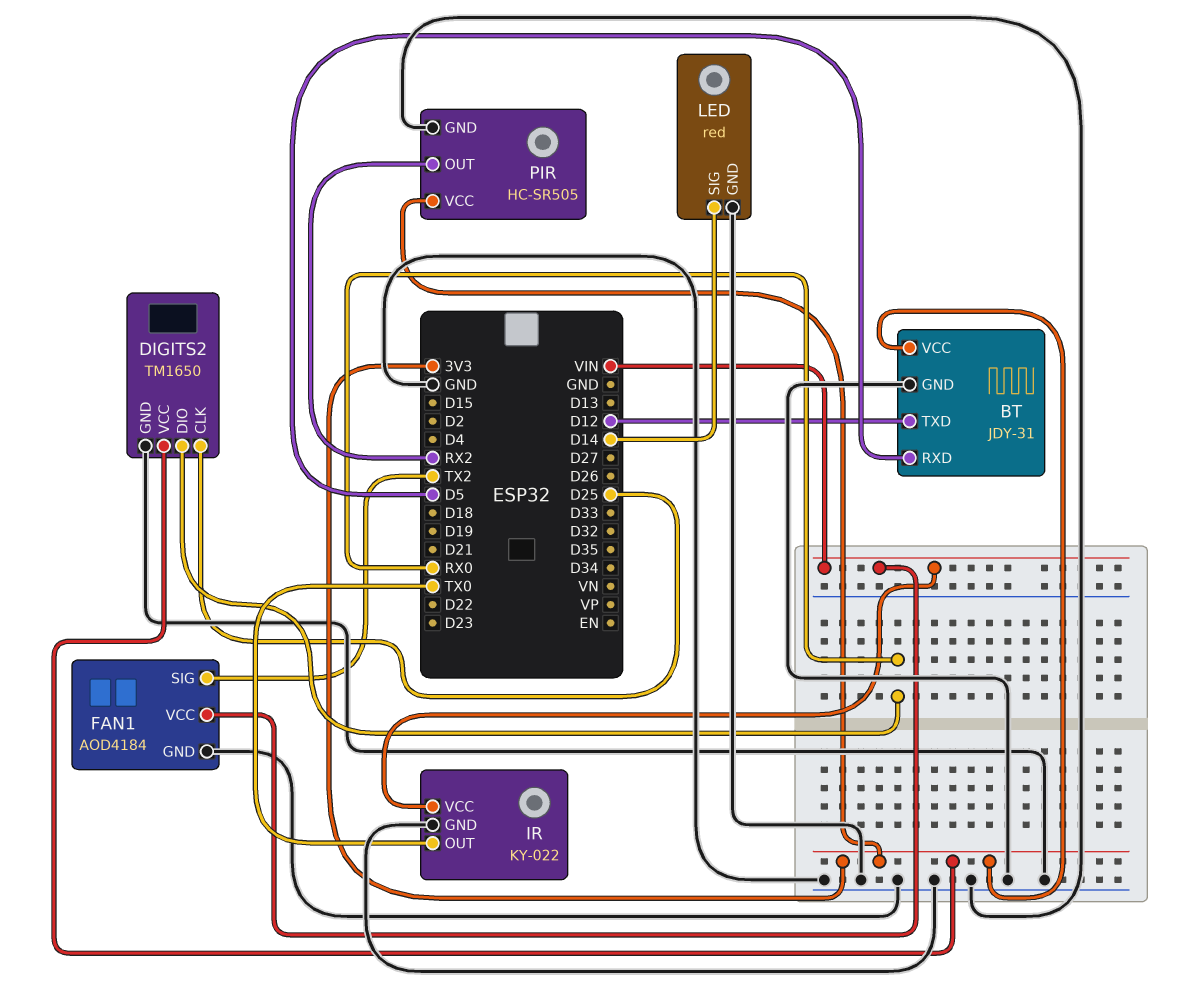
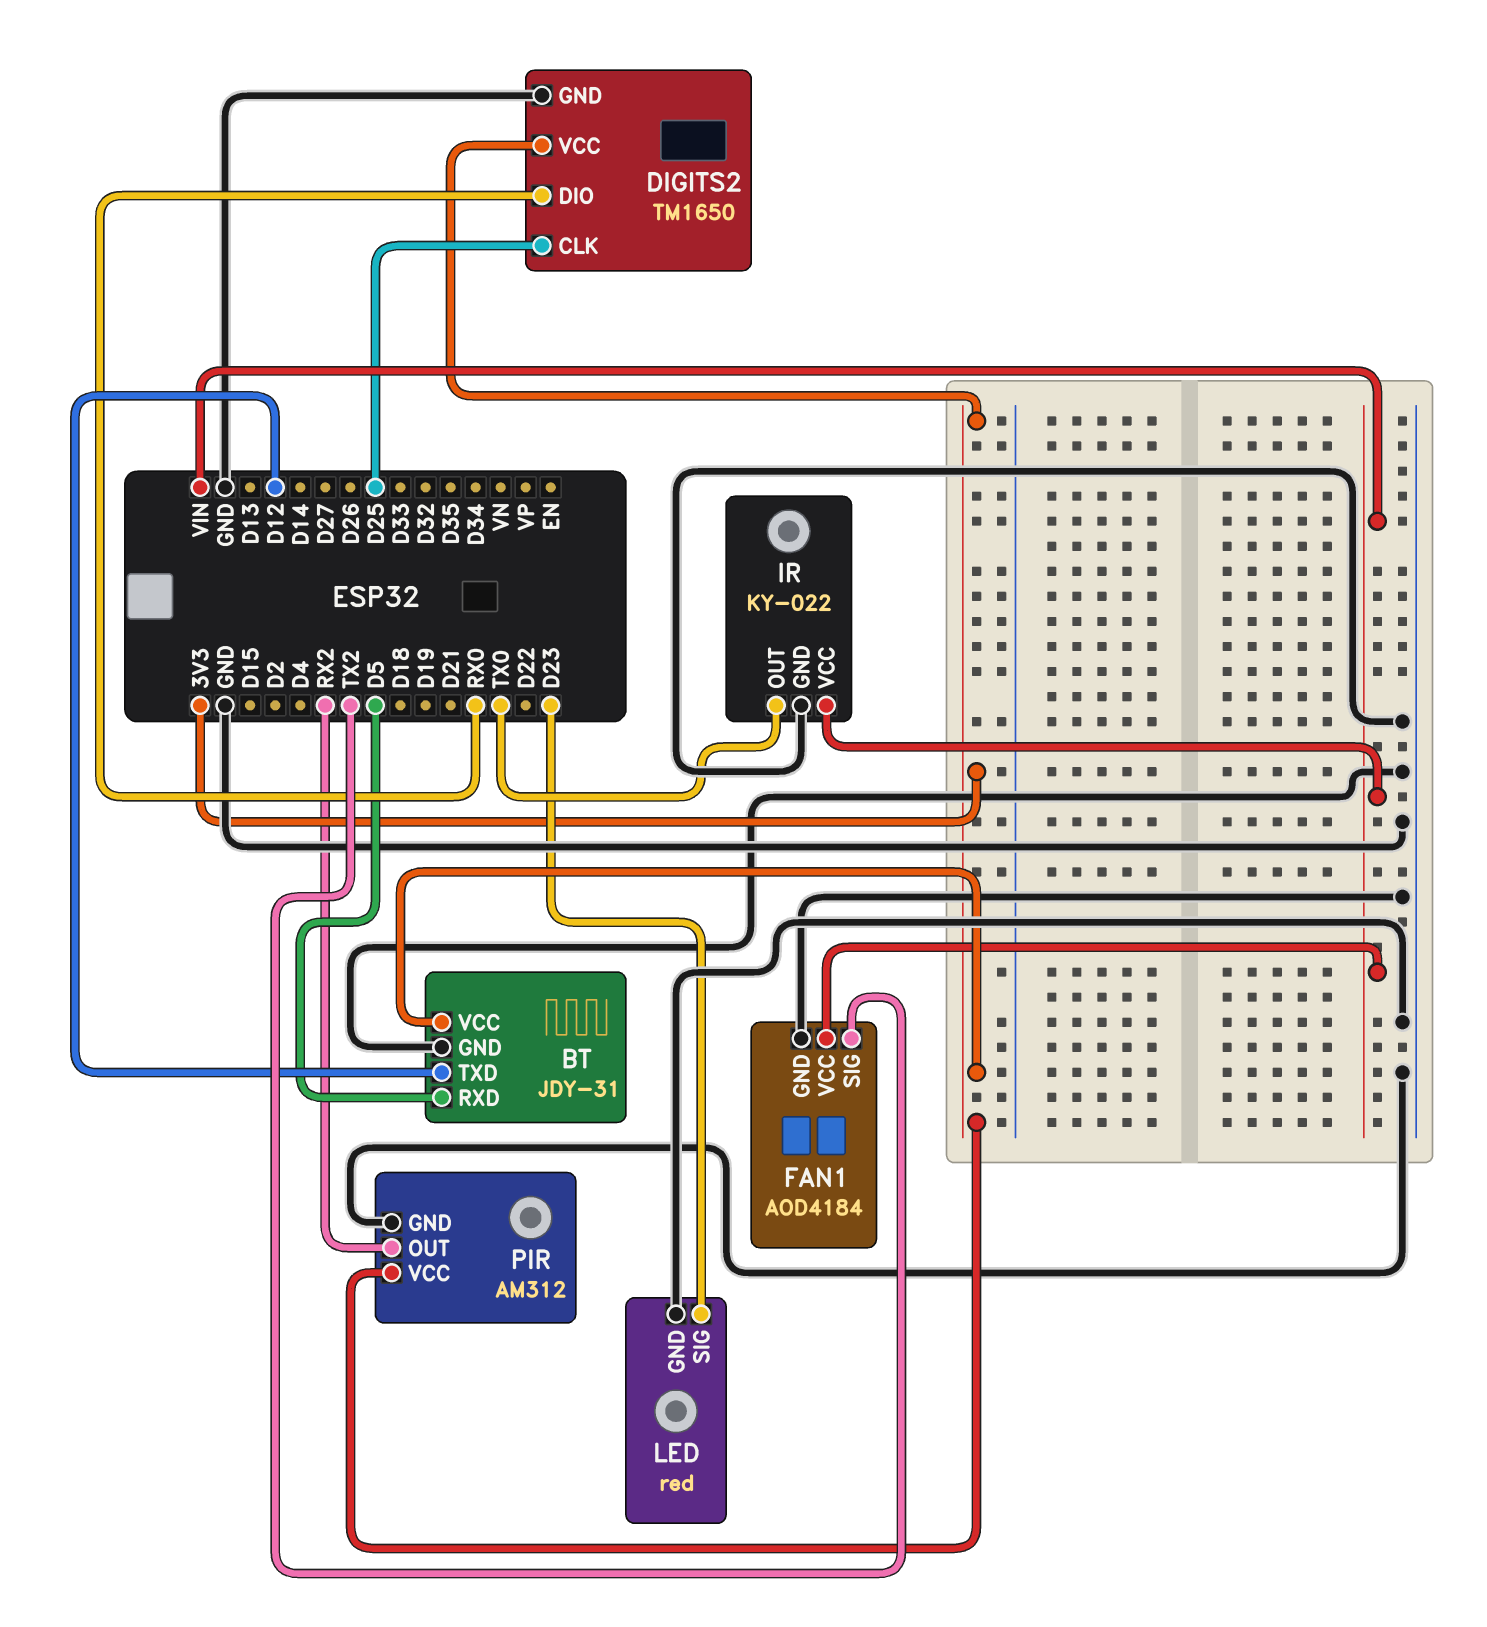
LED pin SIG: D14 -> D23
PIR: HC-SR505 -> AM312

